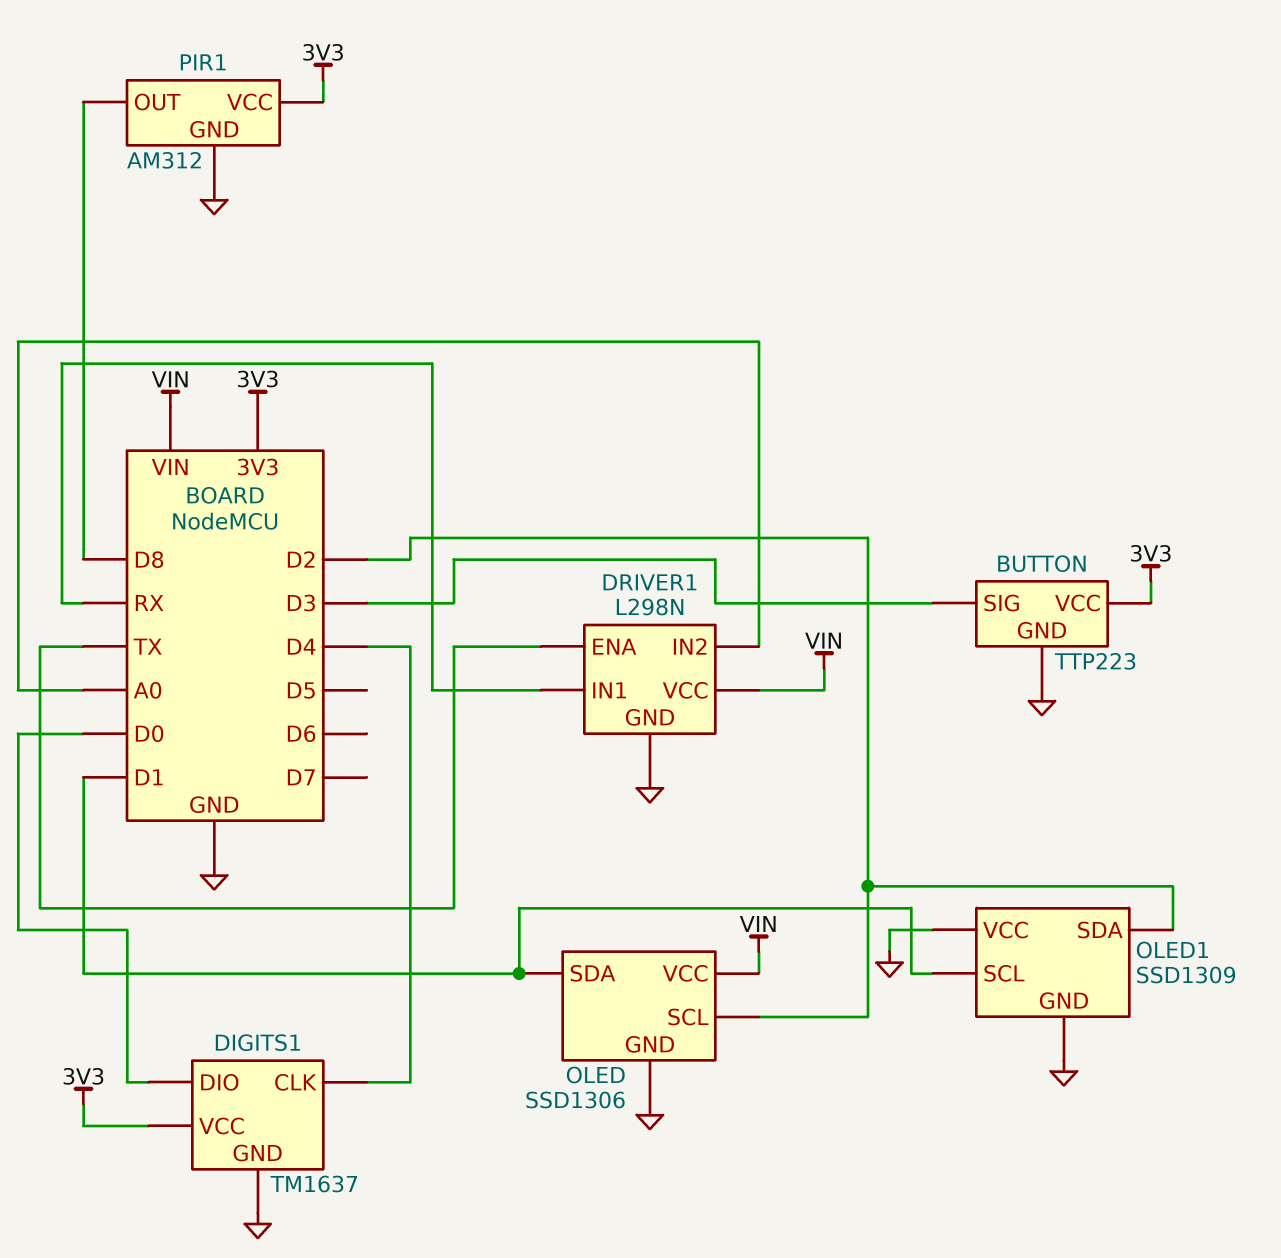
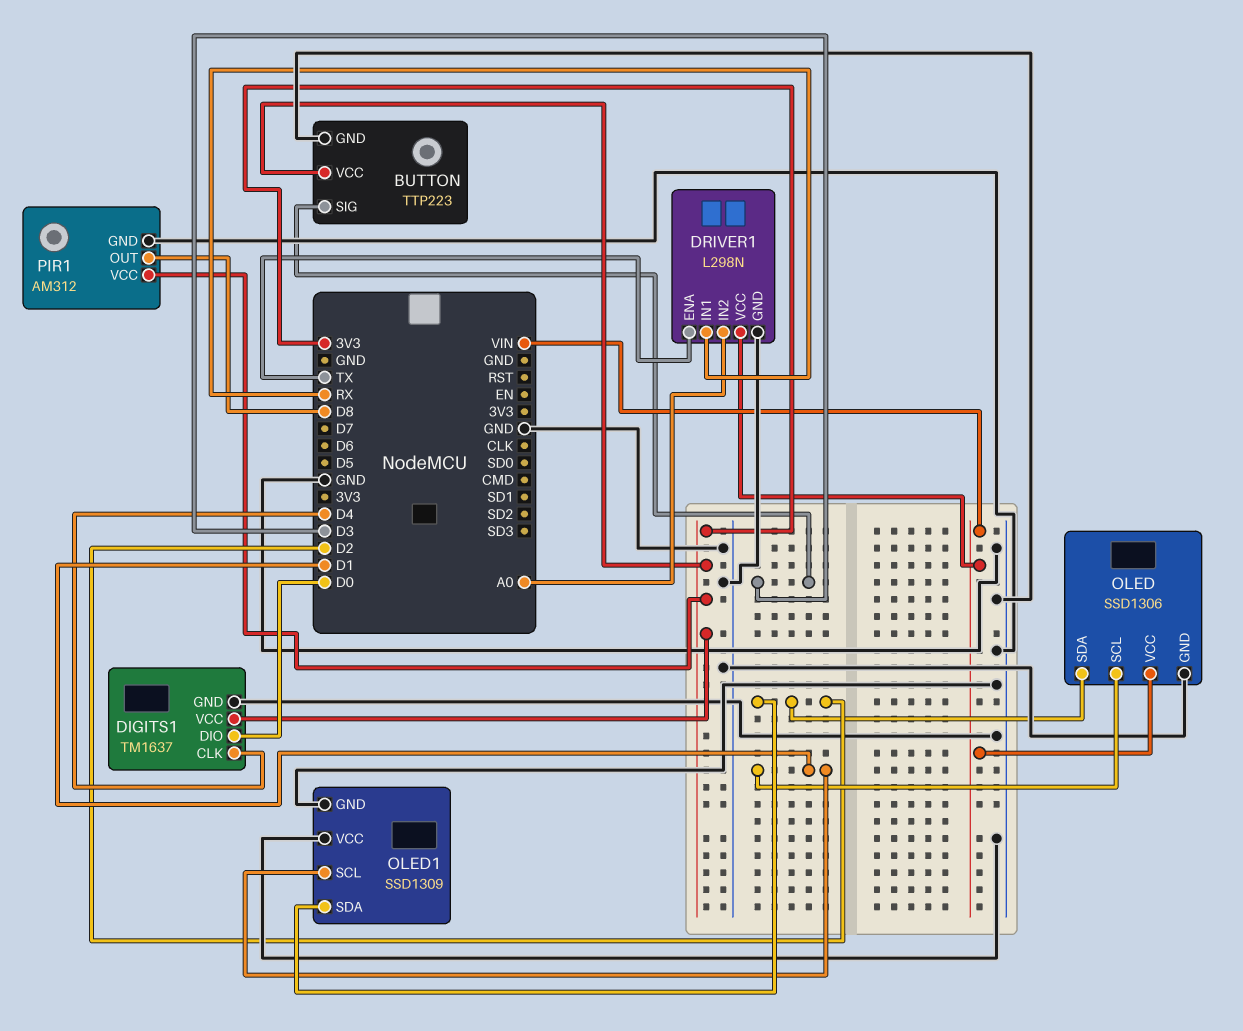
OLED pin SCL: D2 -> D1
OLED pin SDA: D1 -> D2

